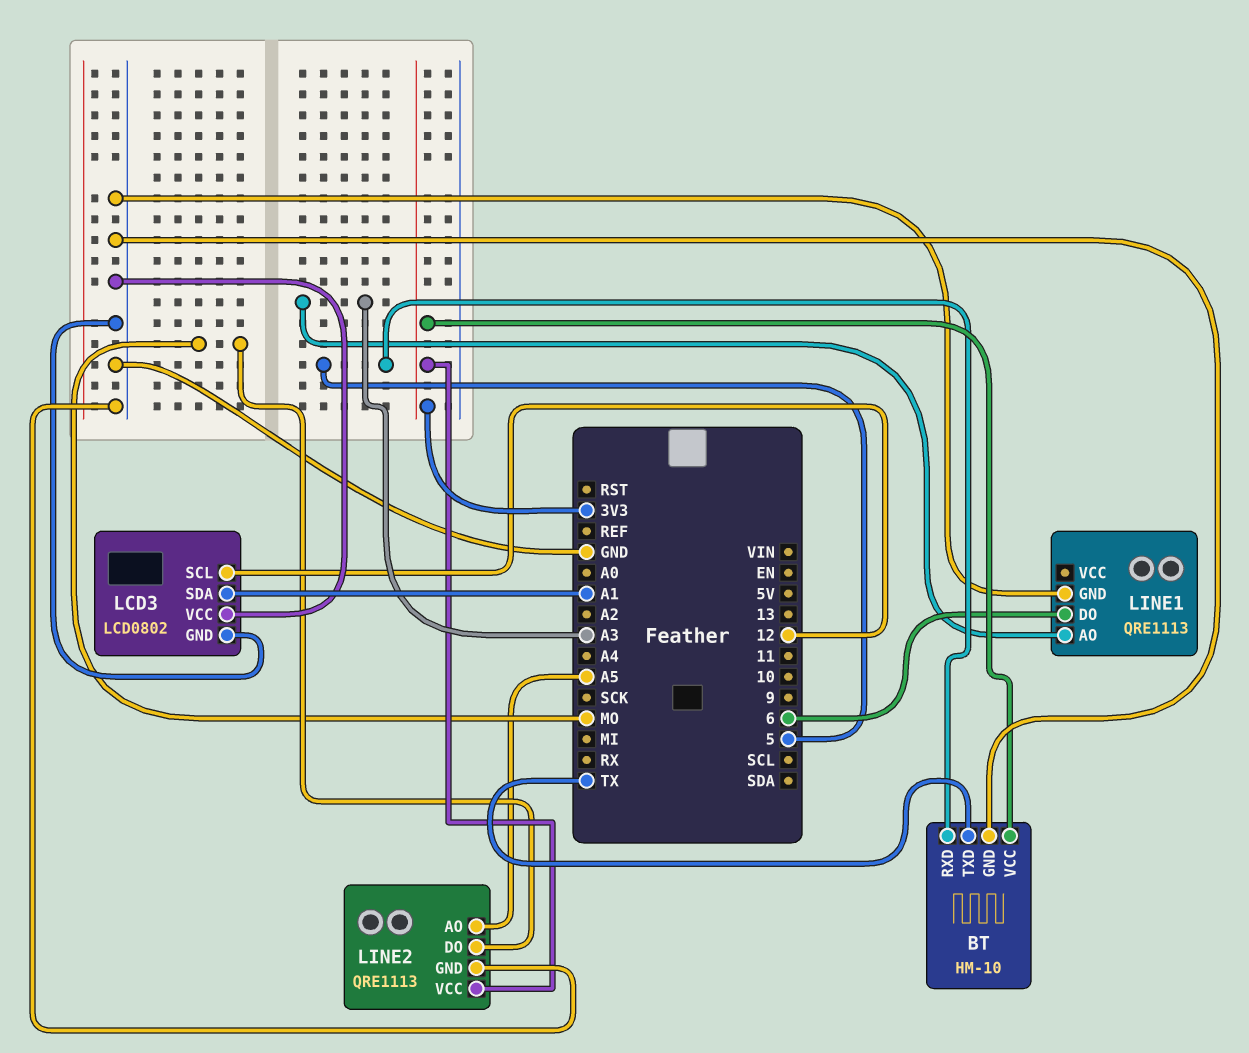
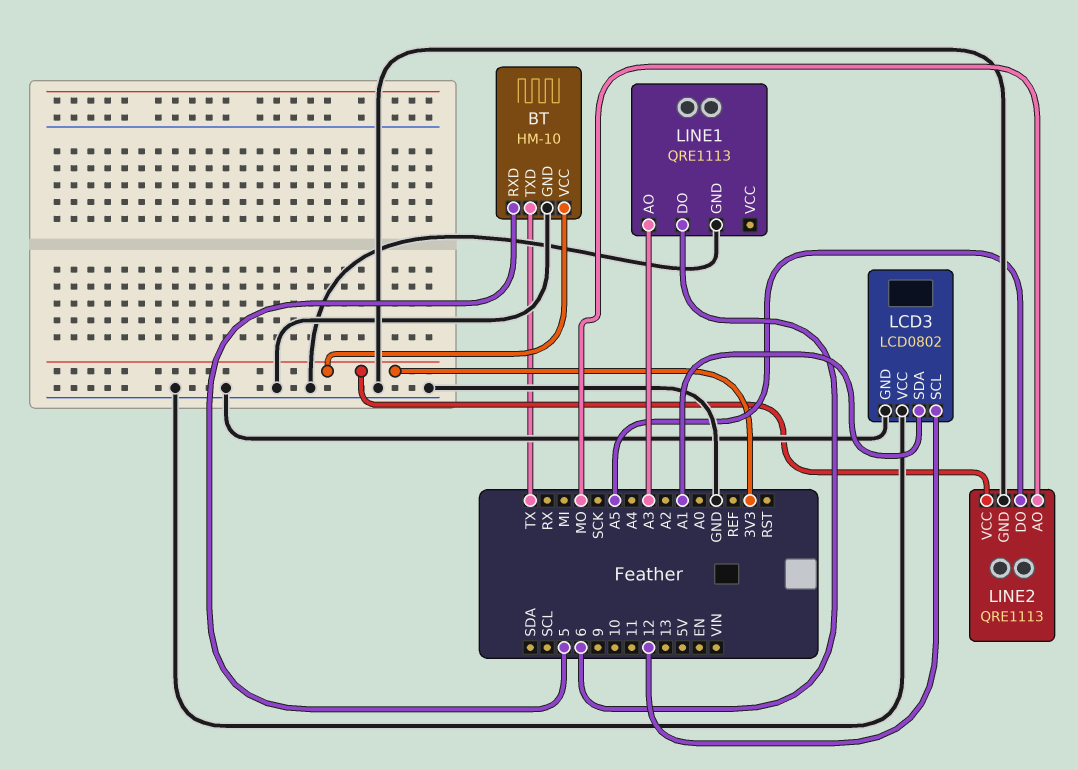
LINE2 pin AO: A5 -> MO
LINE2 pin DO: MO -> A5

